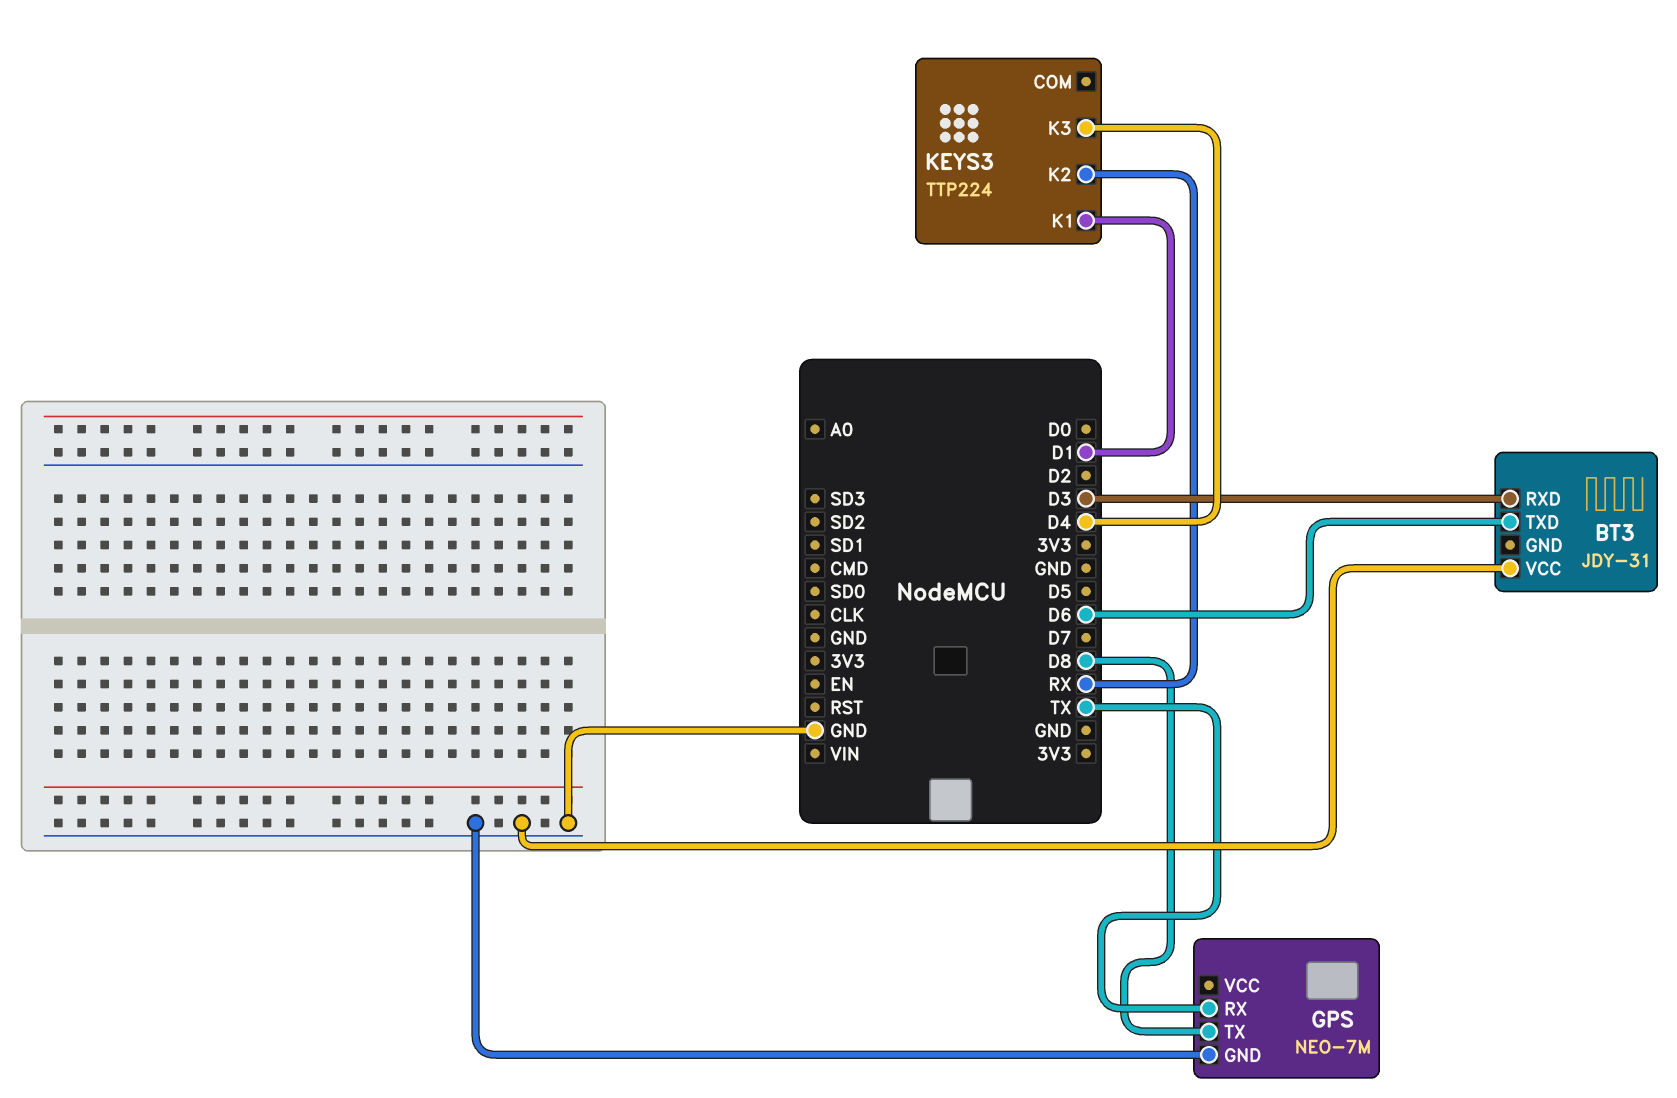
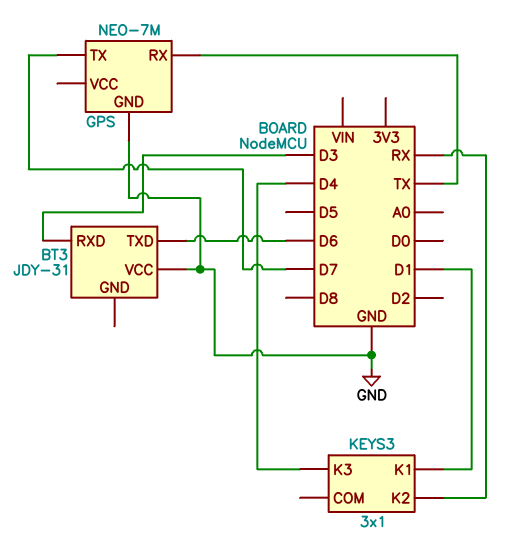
GPS pin TX: D8 -> D7
KEYS3: TTP224 -> 3x1

